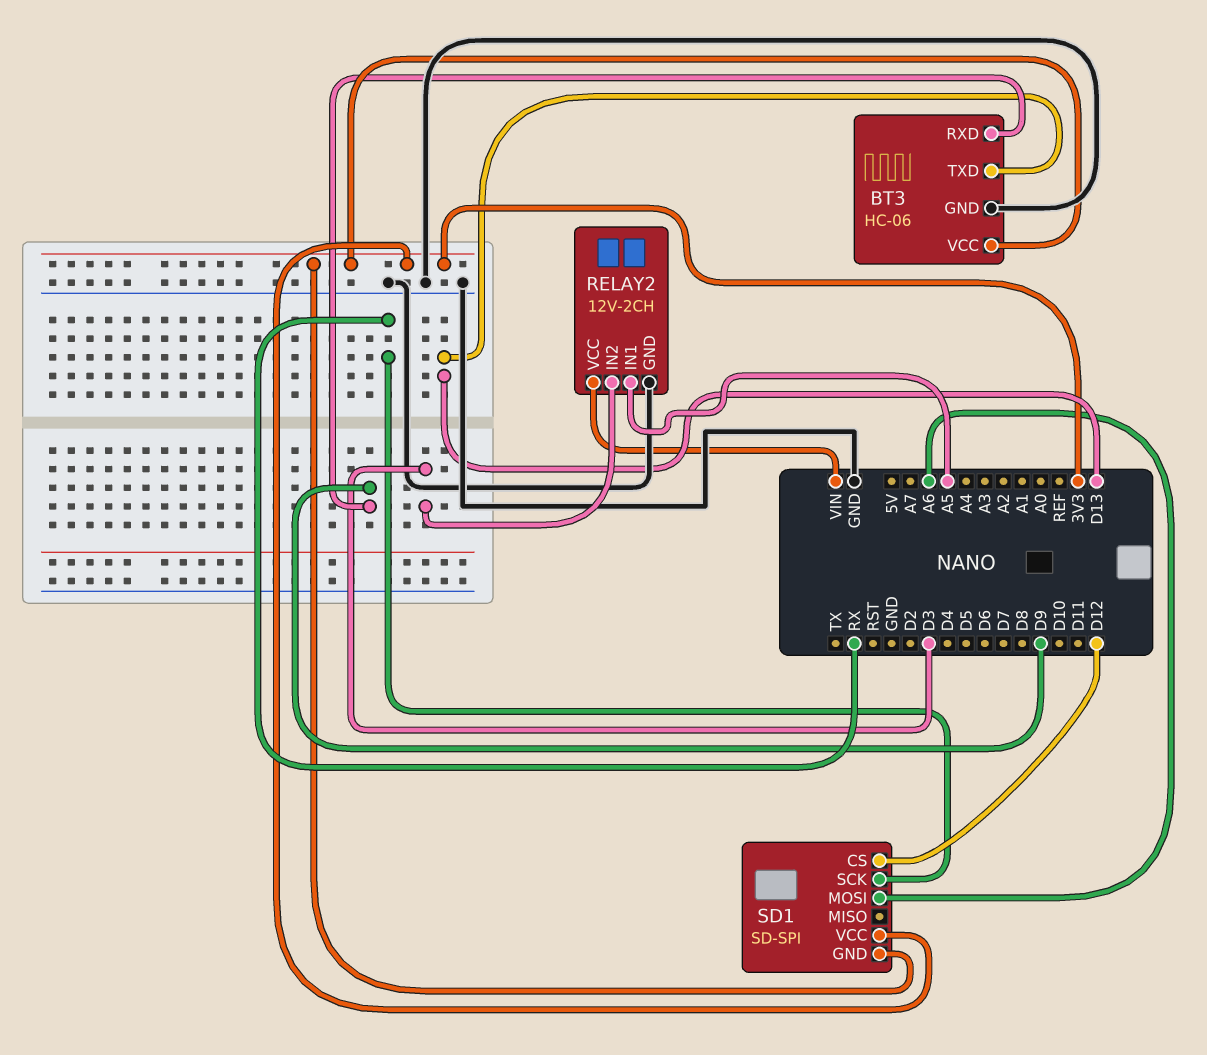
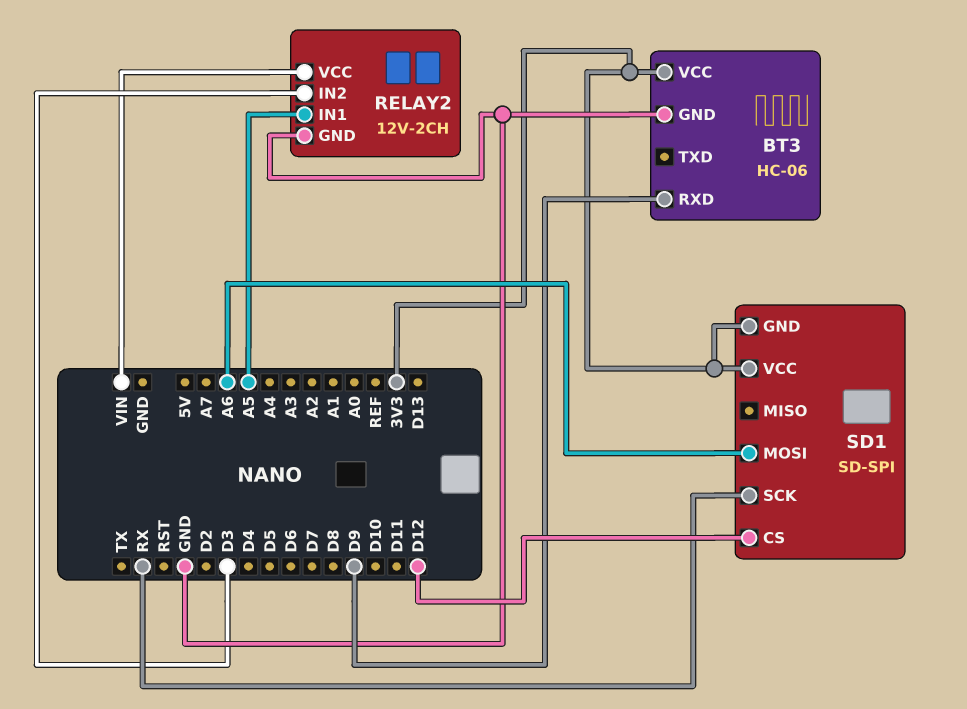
BT3 pin TXD: D13 -> none

